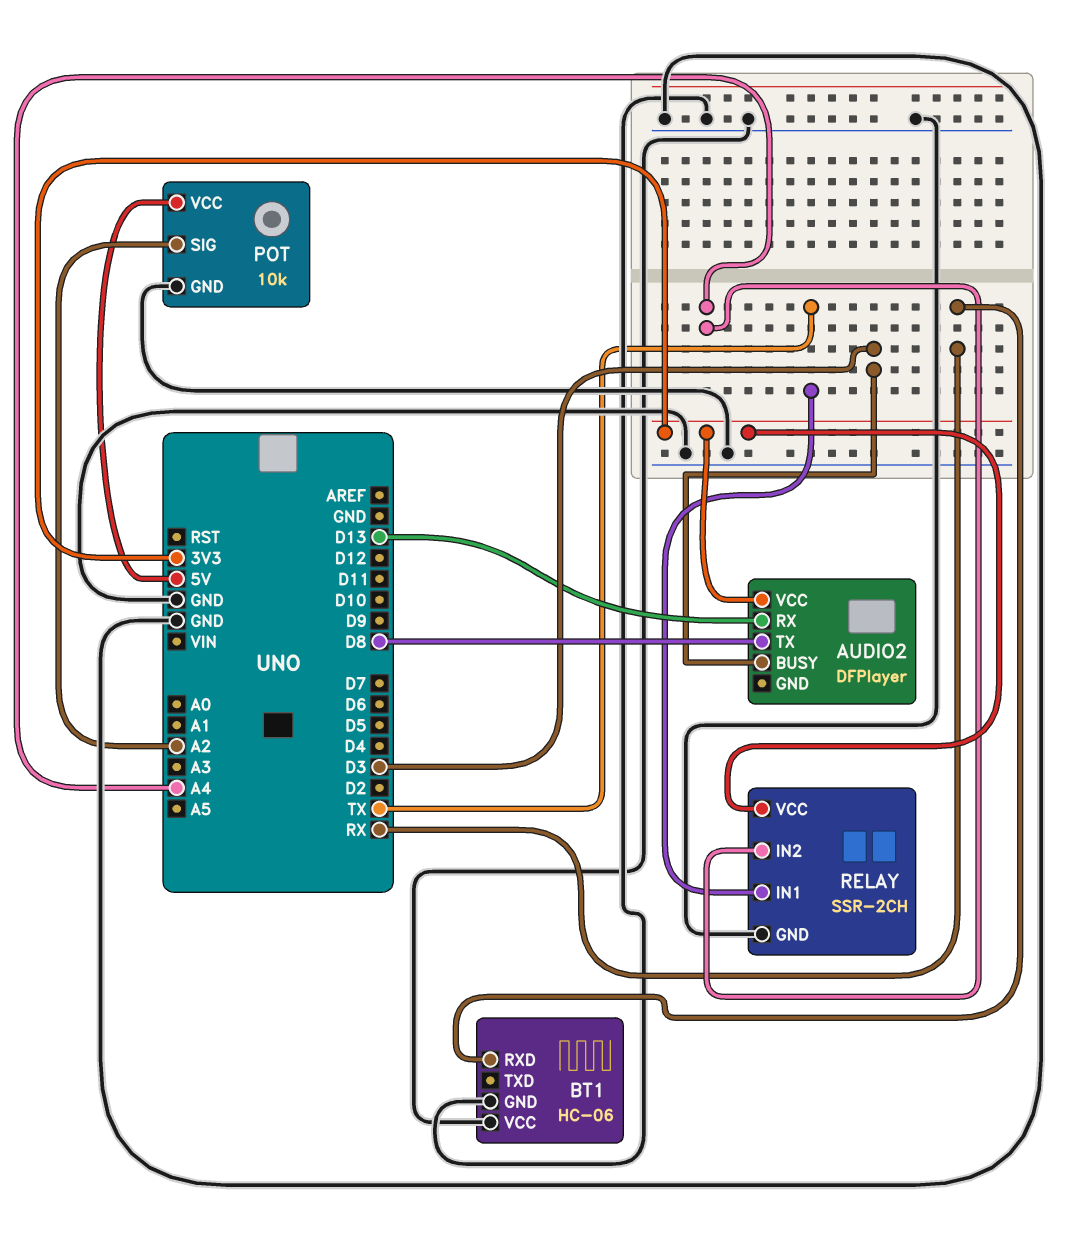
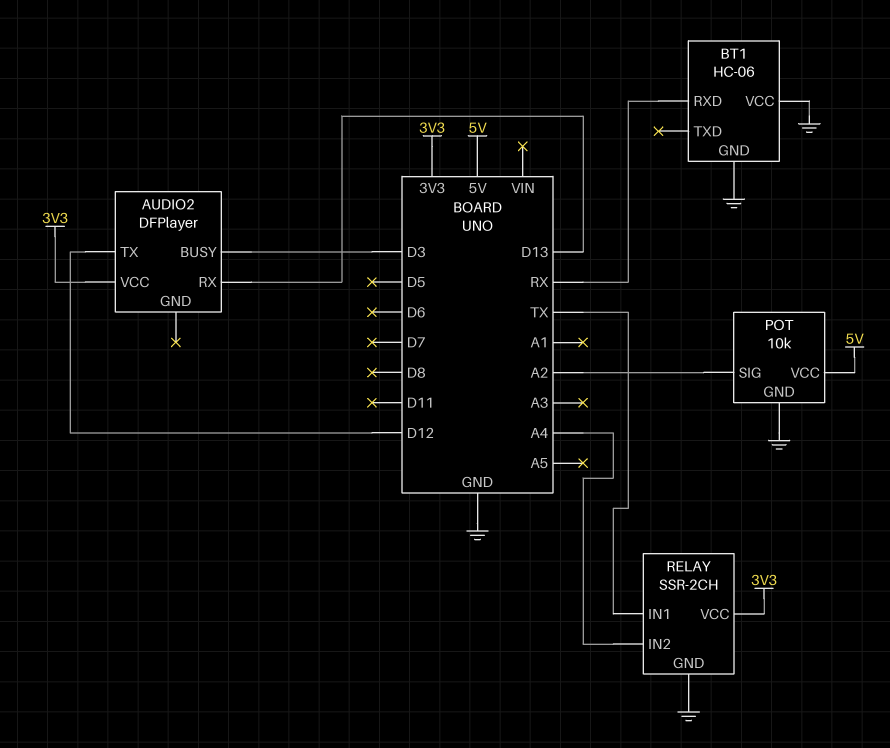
AUDIO2 pin TX: D8 -> D12

